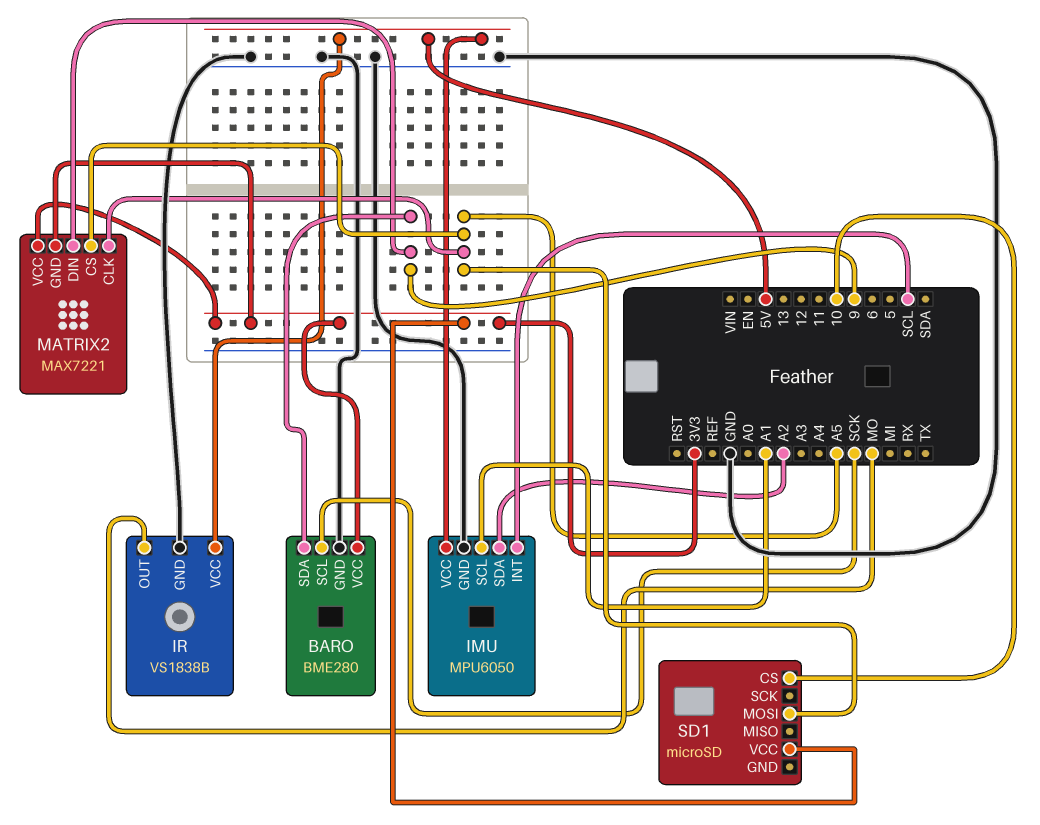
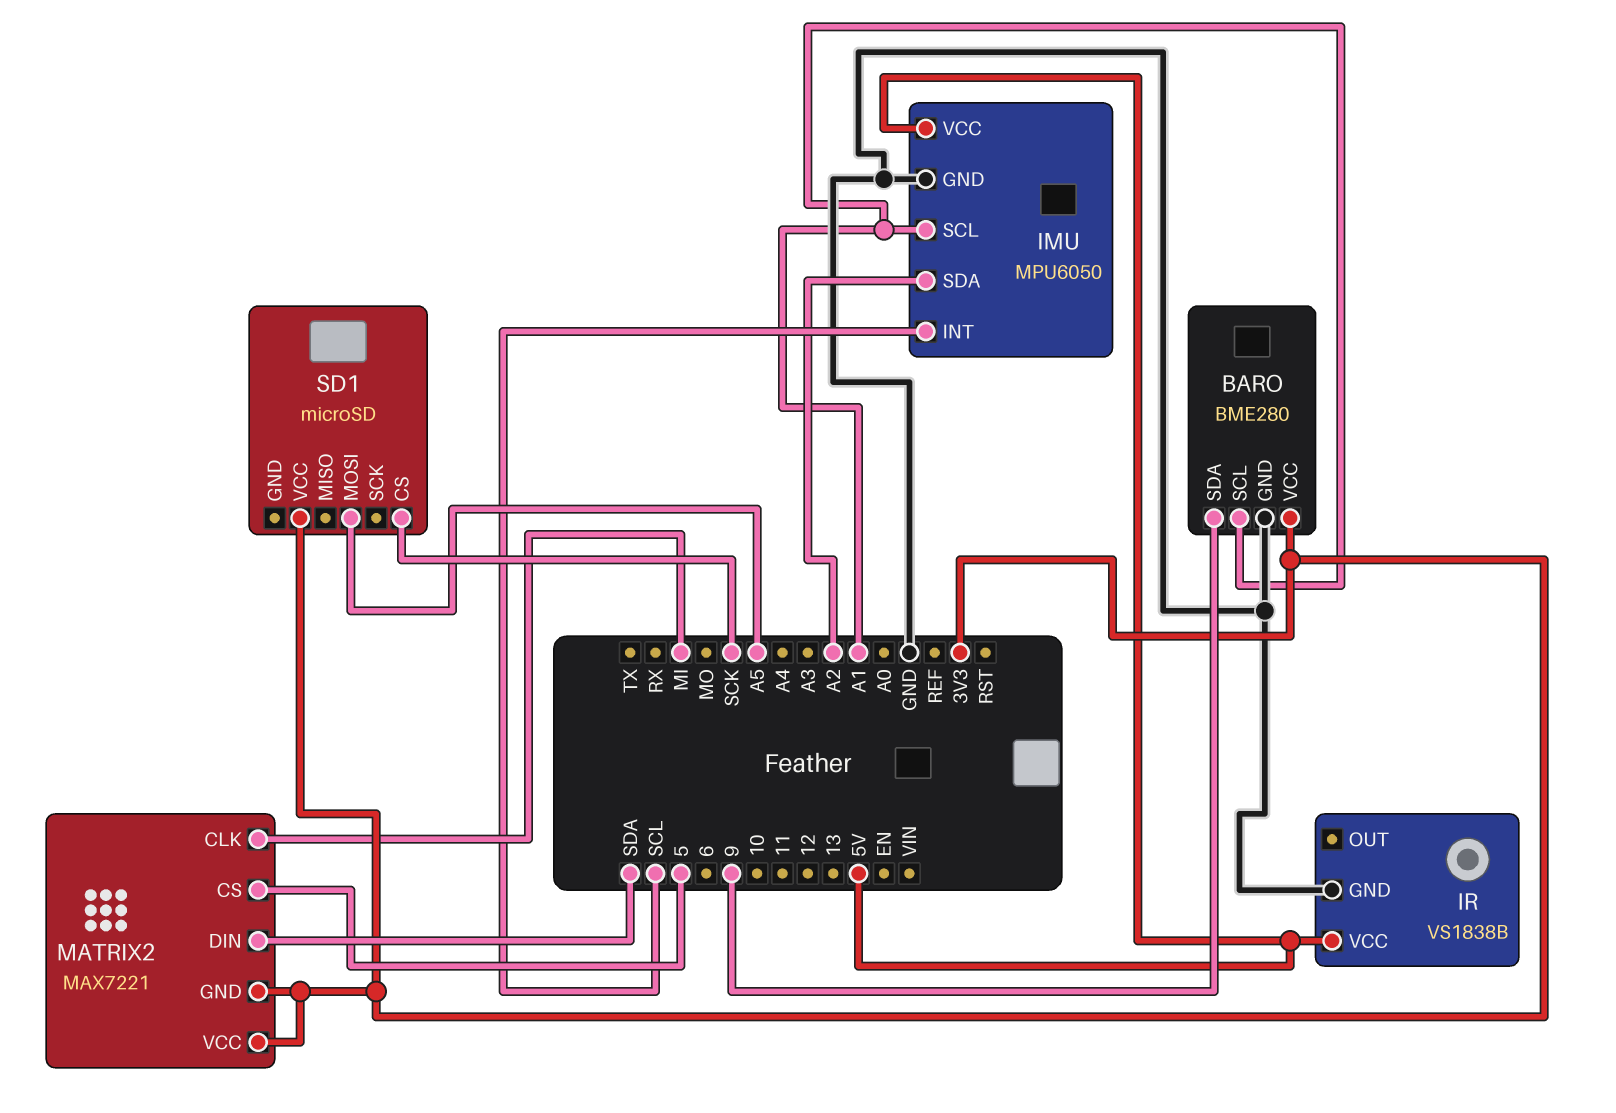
BARO pin SCL: SCK -> A1
IR pin OUT: MO -> none
MATRIX2 pin CLK: A5 -> MI
MATRIX2 pin CS: A5 -> 5
MATRIX2 pin DIN: 9 -> SDA
SD1 pin CS: 10 -> SCK

